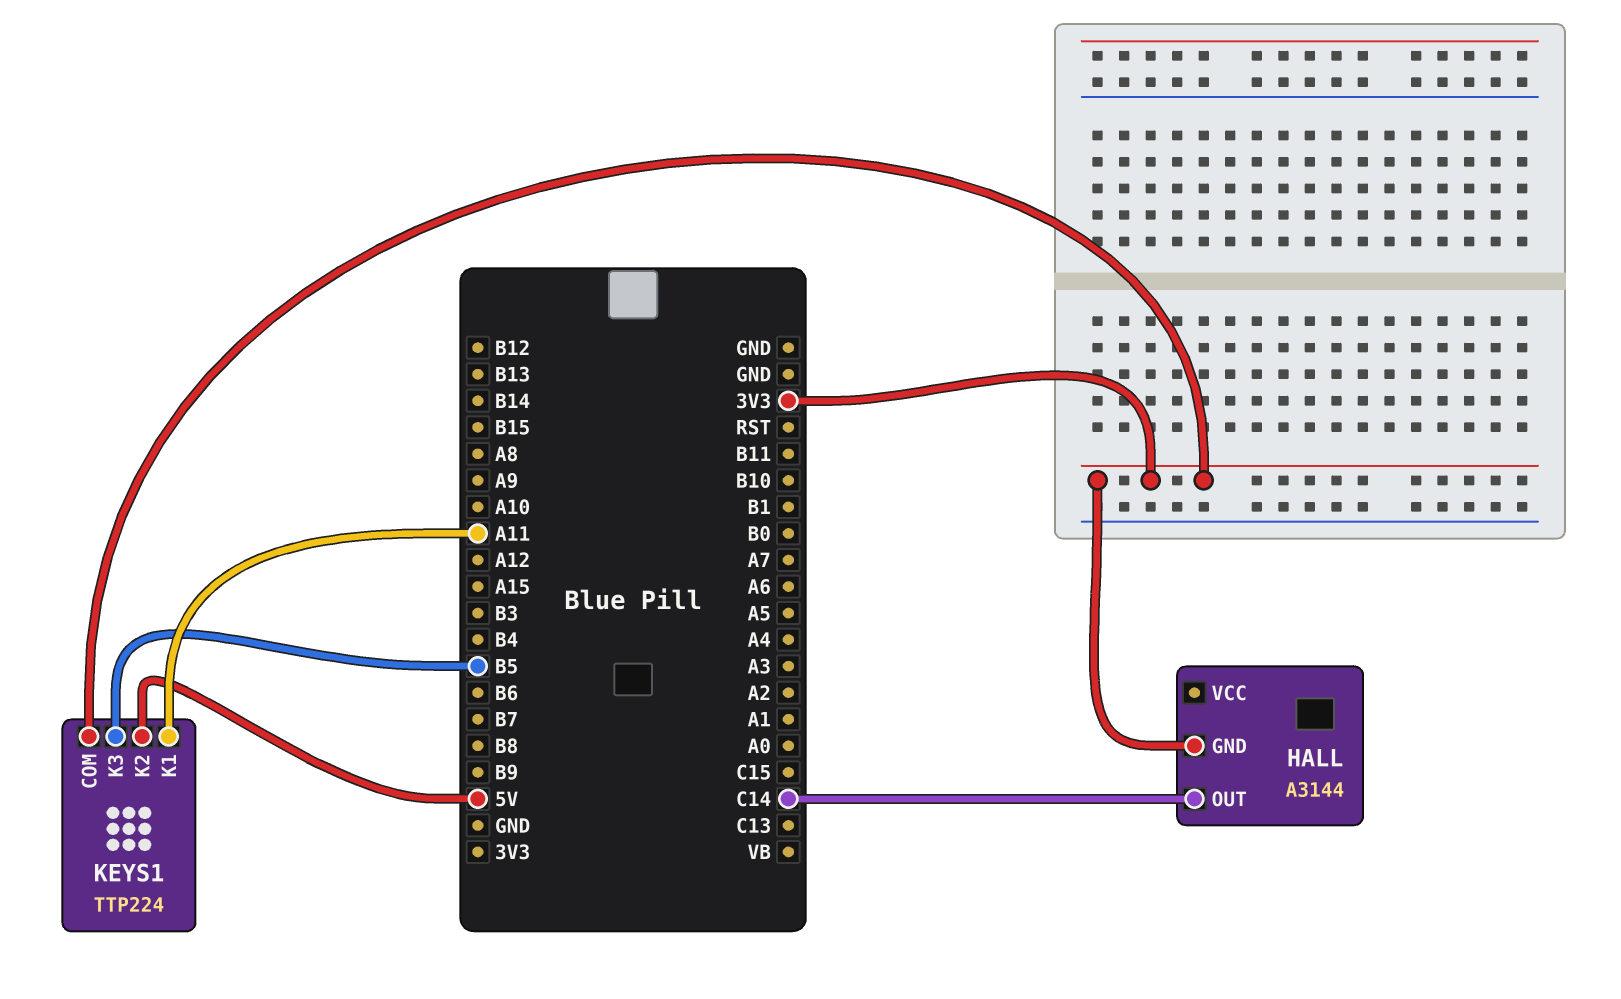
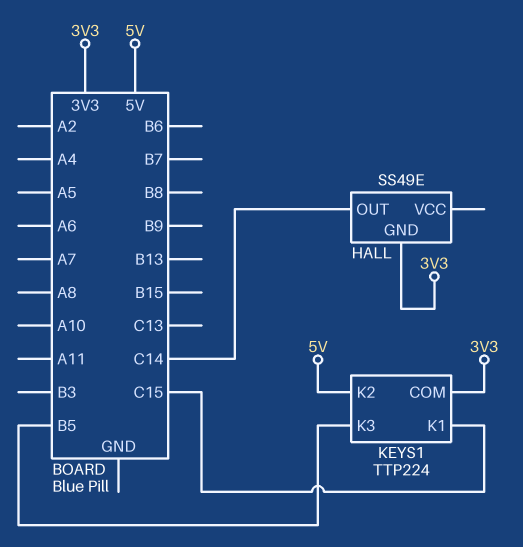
HALL: A3144 -> SS49E
KEYS1 pin K1: A11 -> C15

